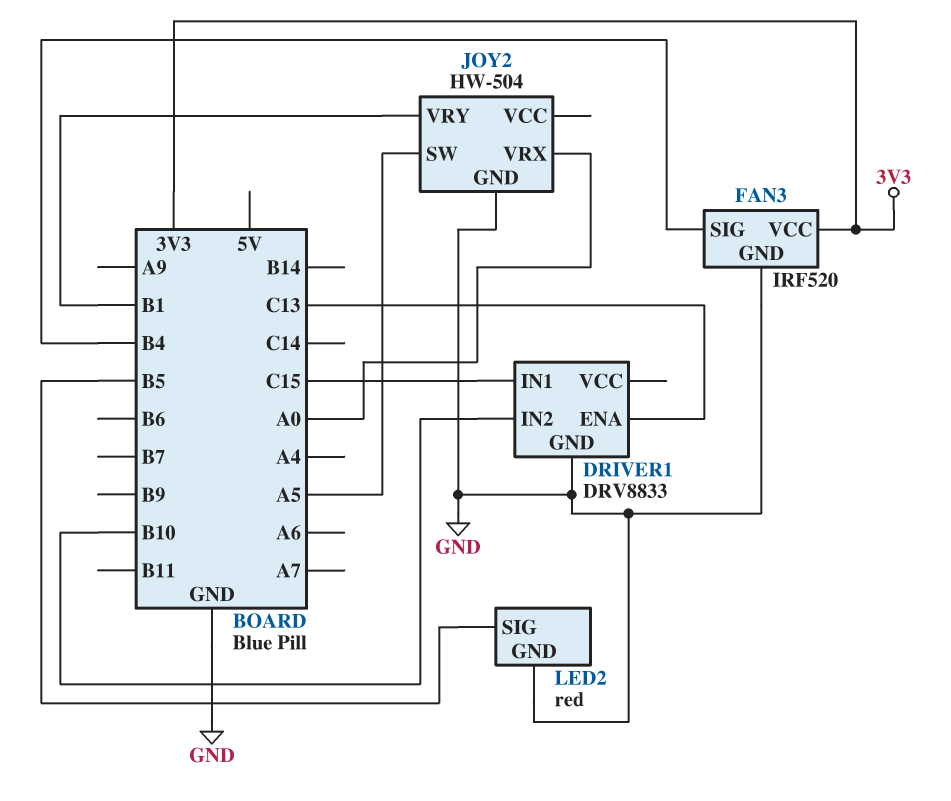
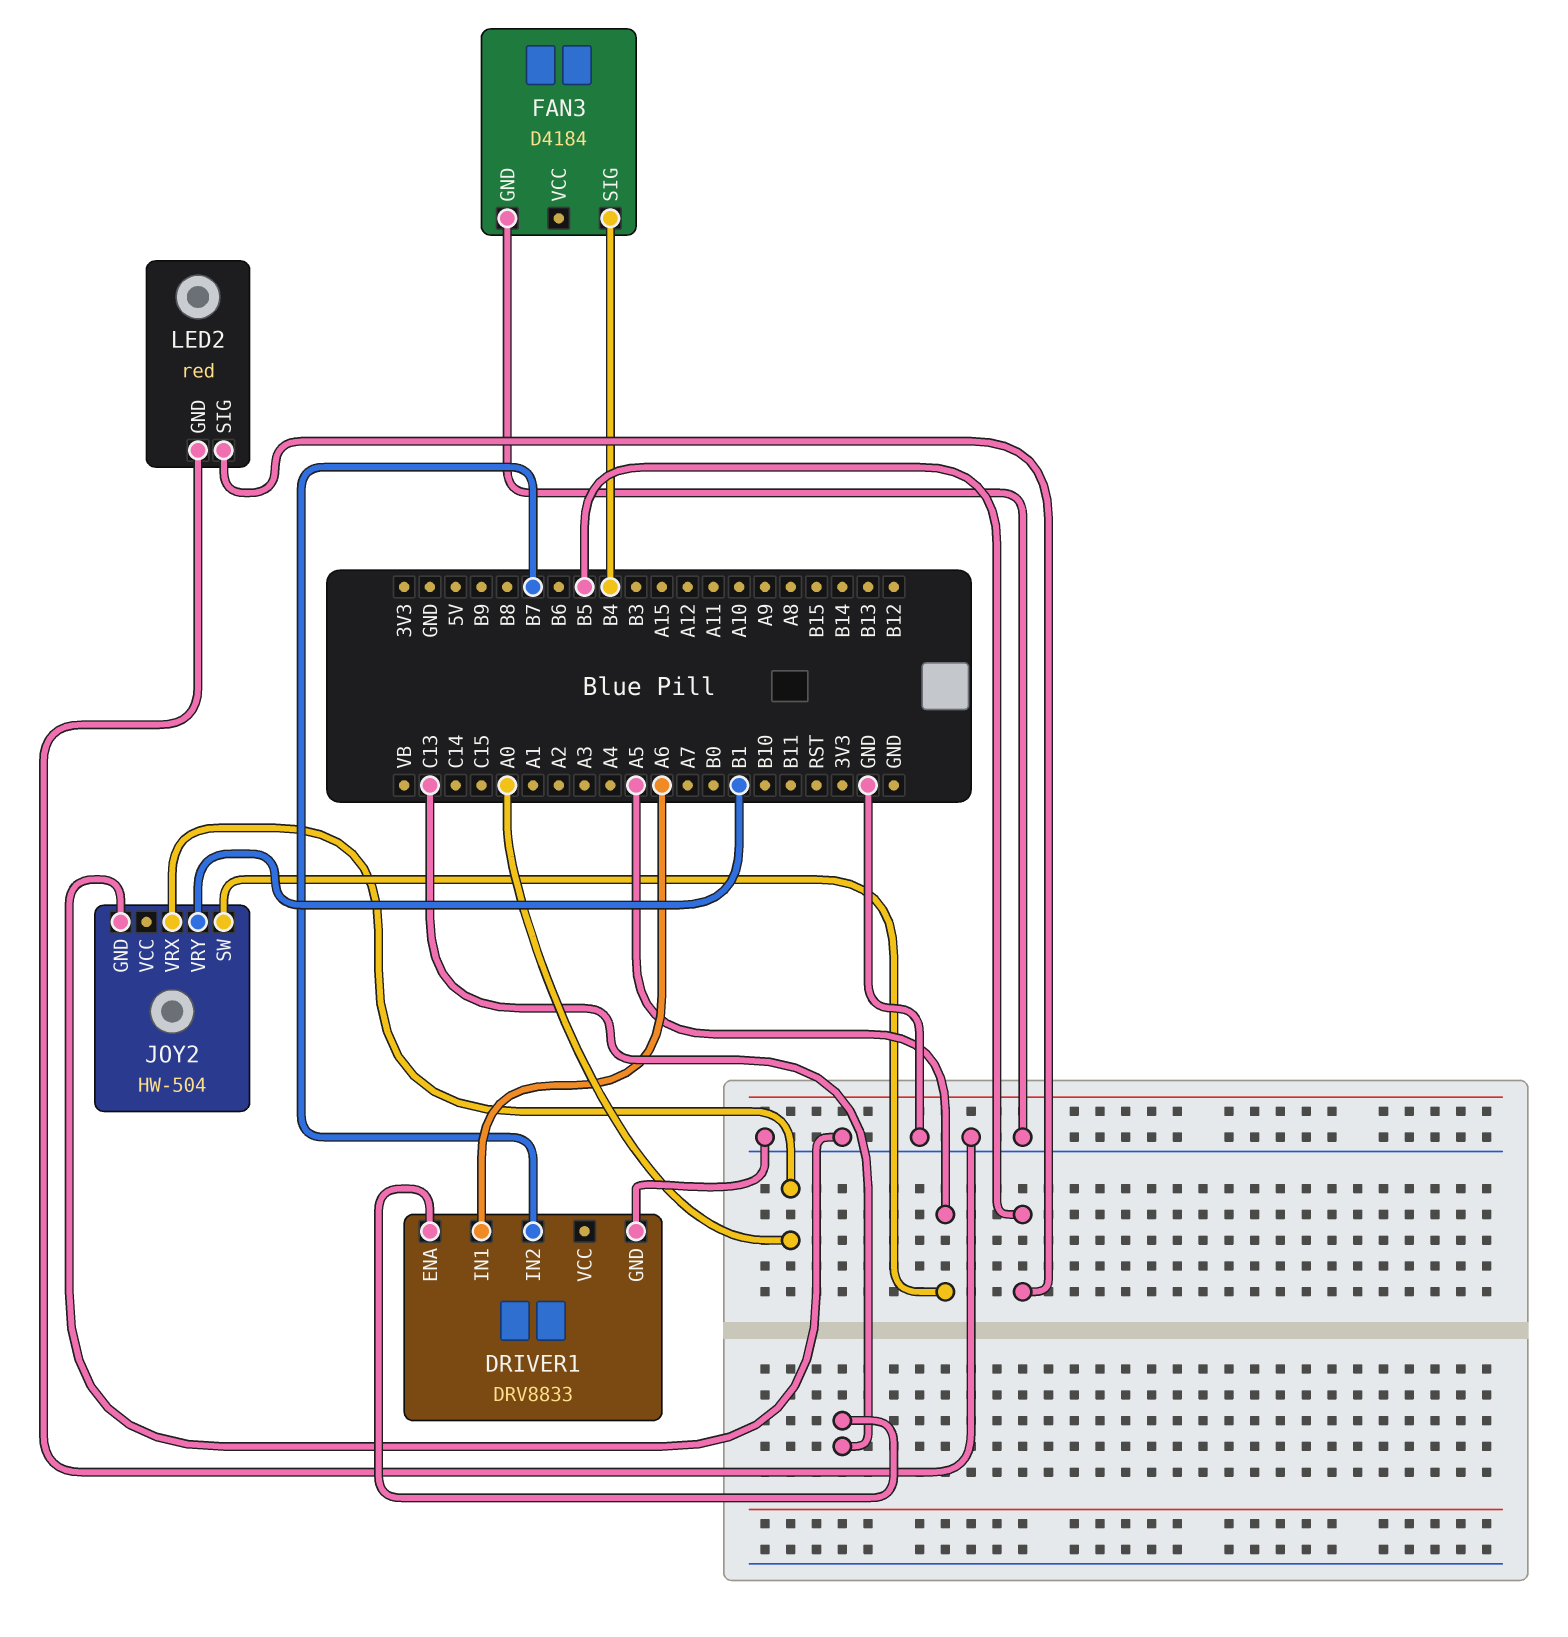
DRIVER1 pin IN1: C15 -> A6
DRIVER1 pin IN2: B10 -> B7
FAN3: IRF520 -> D4184
FAN3 pin VCC: 3V3 -> none

